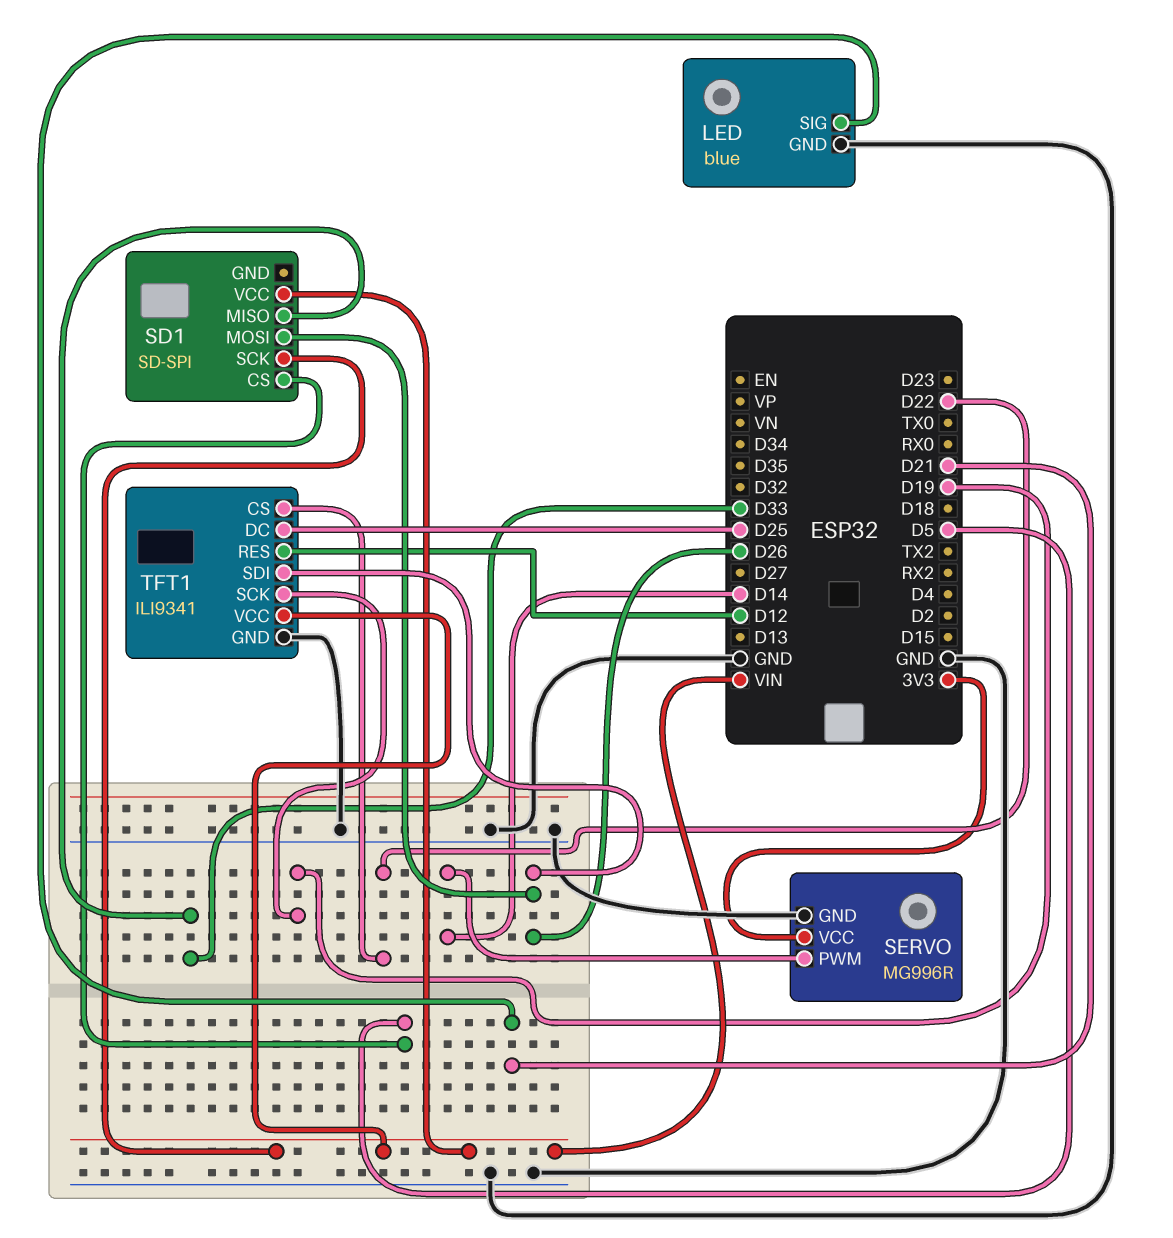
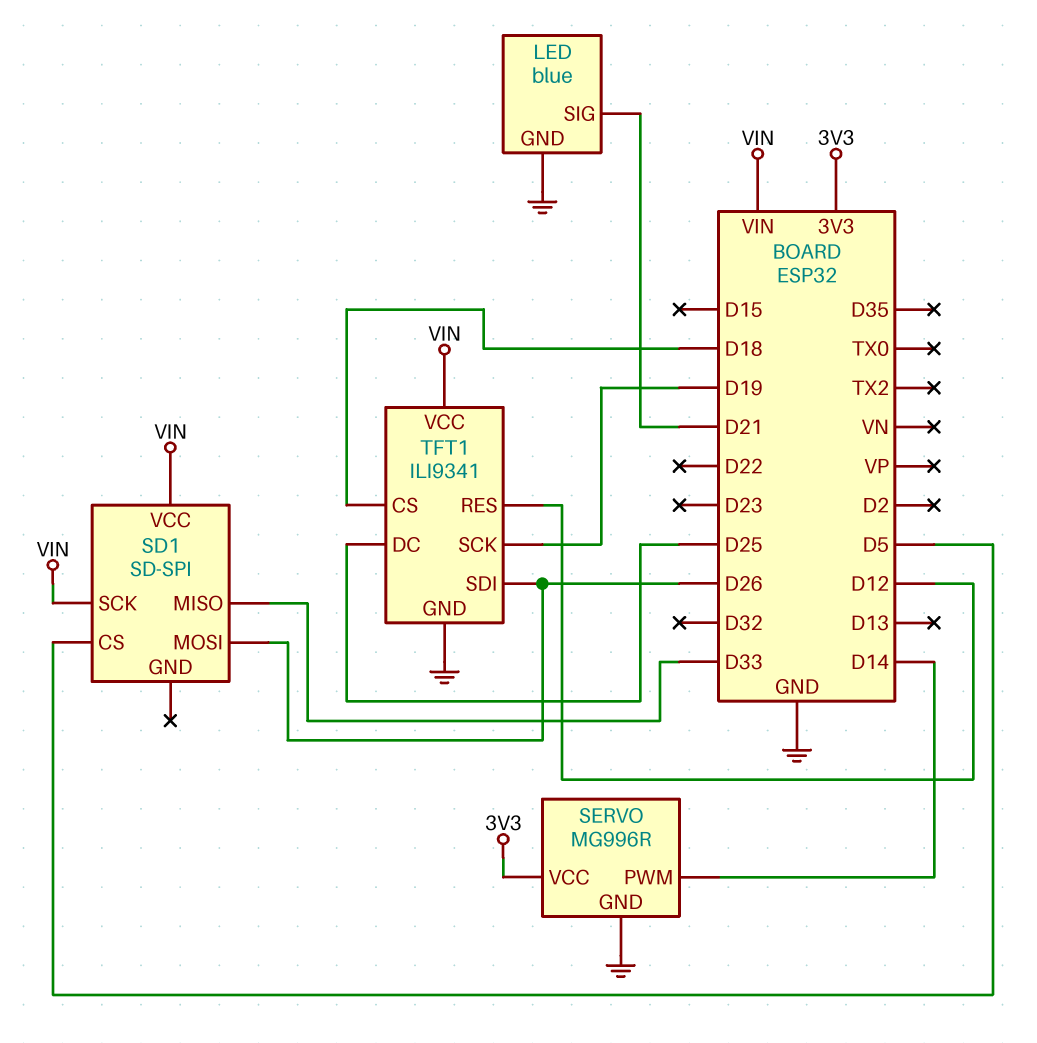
TFT1 pin CS: D22 -> D18

